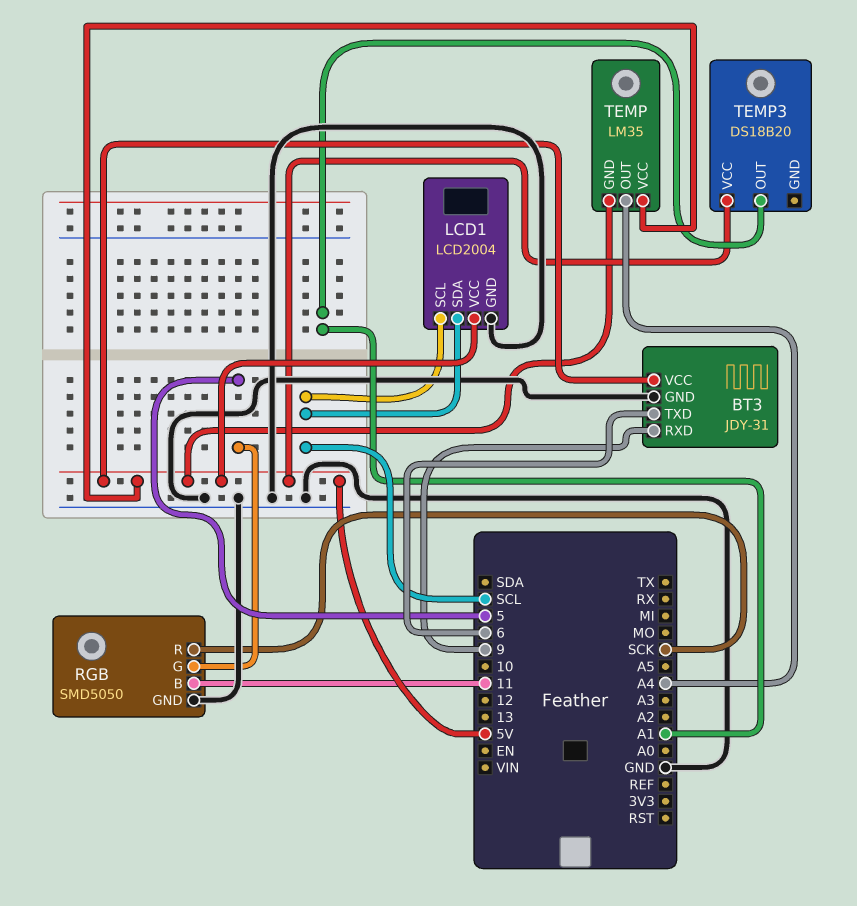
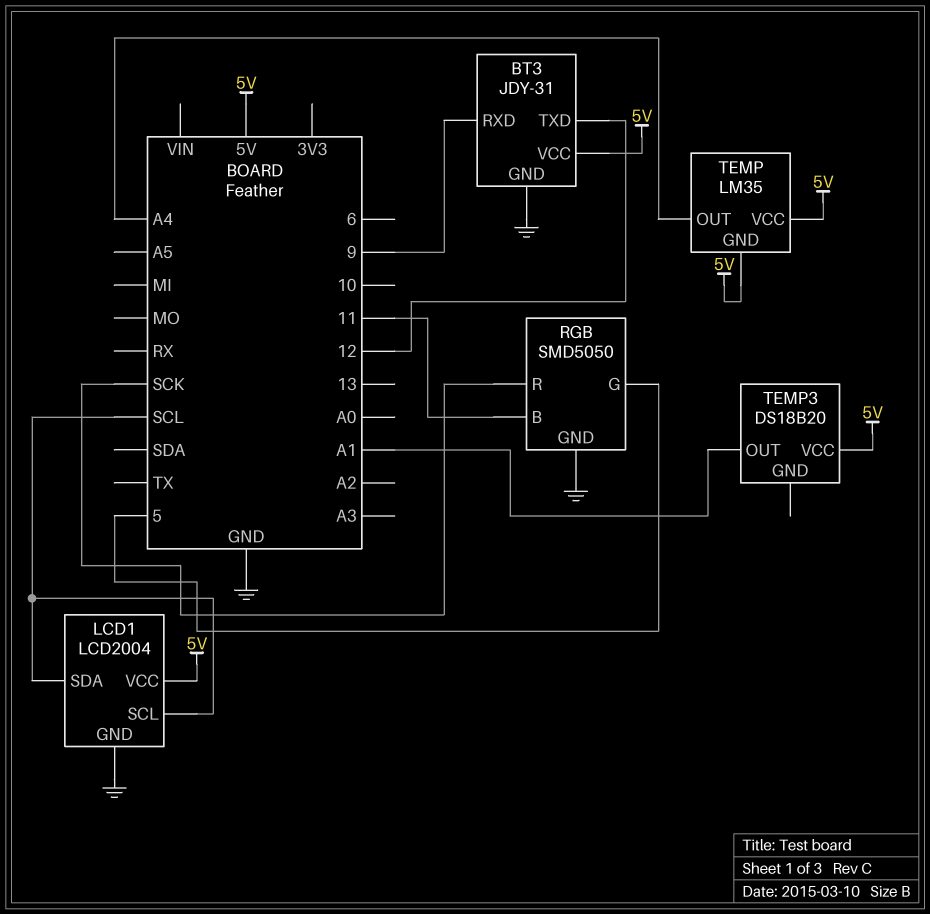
BT3 pin TXD: 6 -> 12

